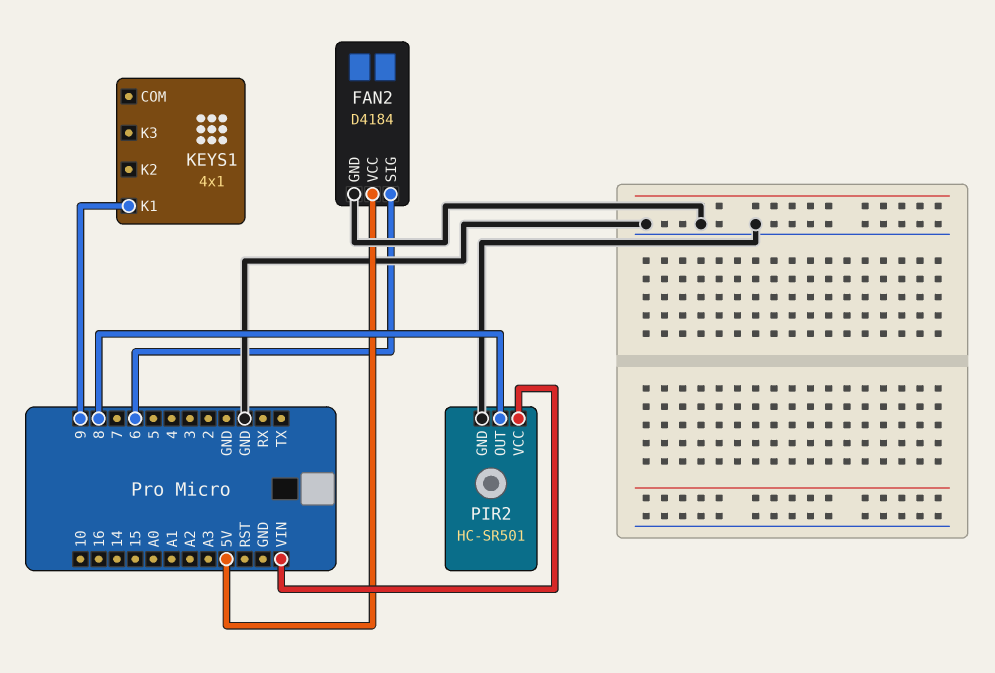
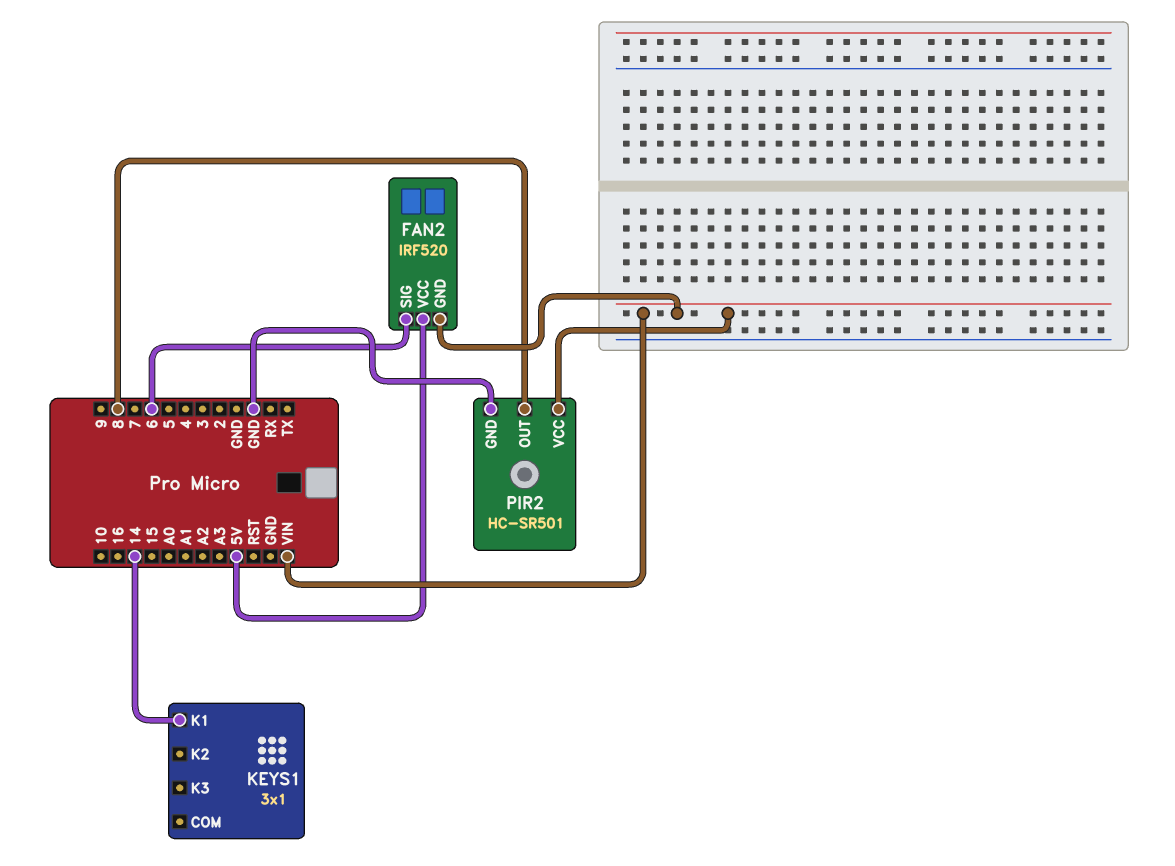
FAN2: D4184 -> IRF520
FAN2 pin GND: GND -> VIN
KEYS1: 4x1 -> 3x1
KEYS1 pin K1: 9 -> 14

